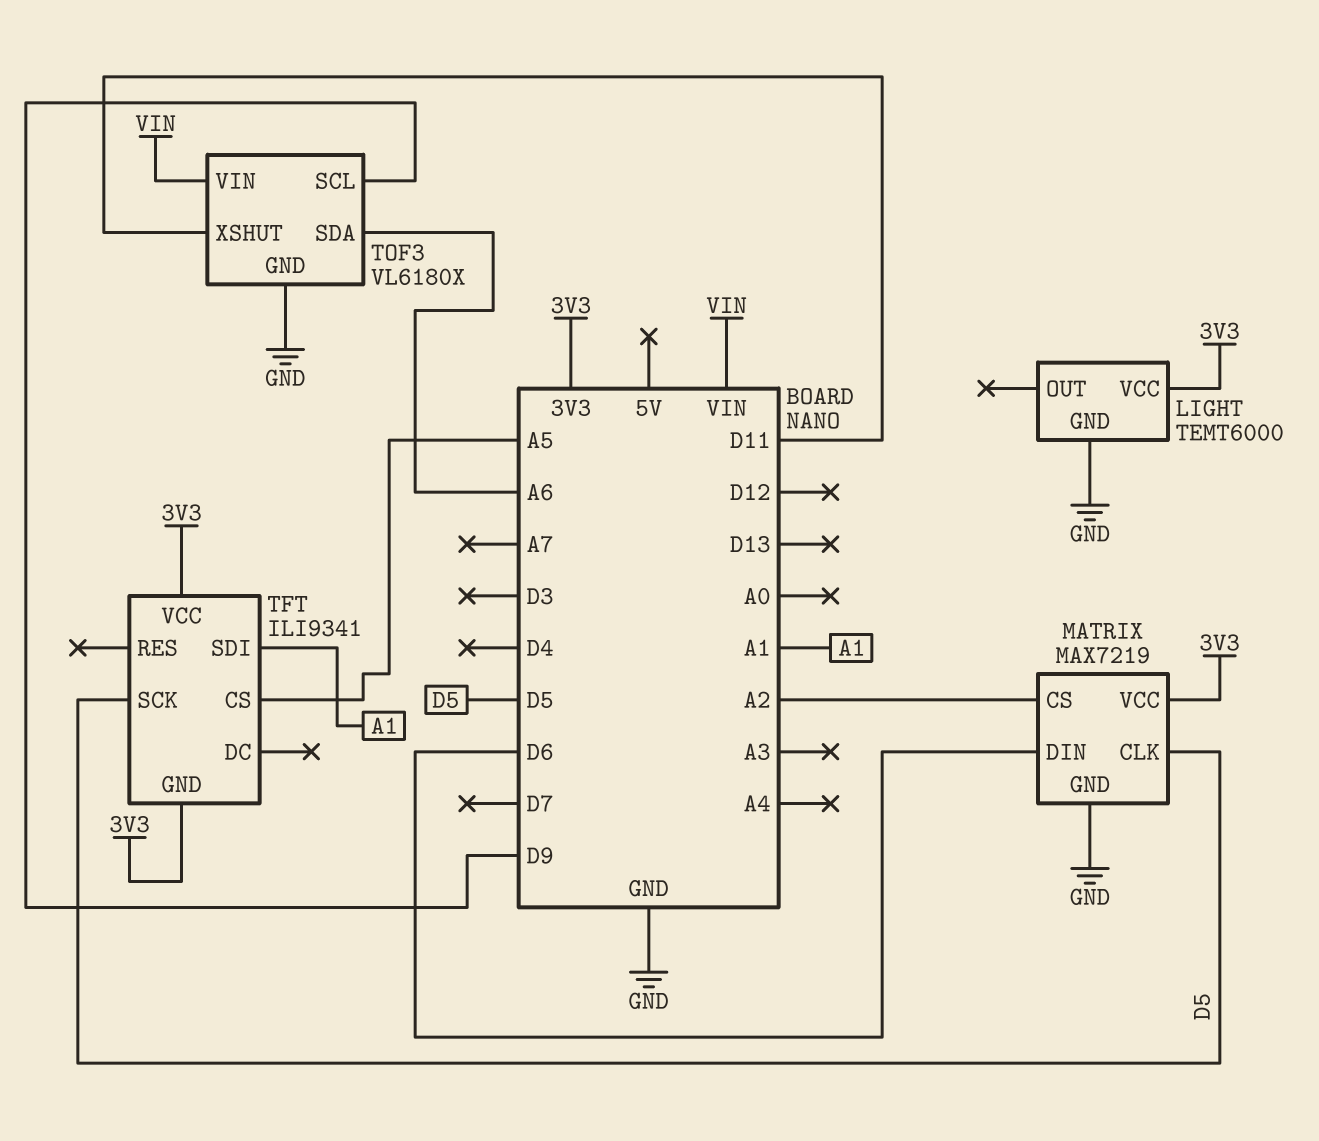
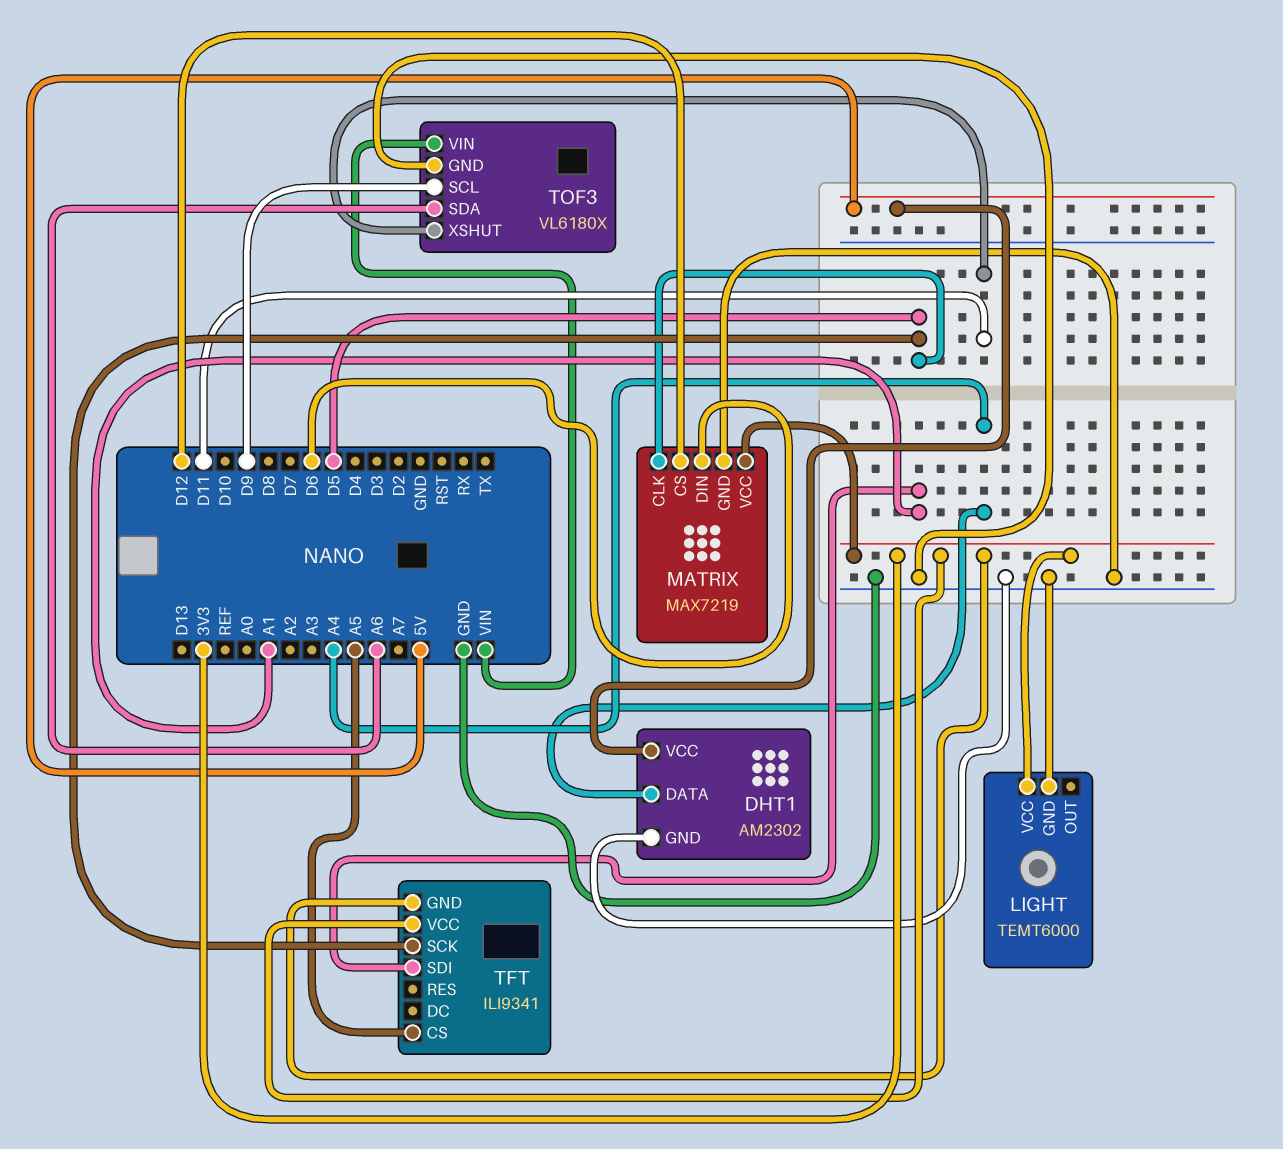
DHT1: none -> AM2302
DHT1 pin DATA: none -> A4
DHT1 pin GND: none -> GND
DHT1 pin VCC: none -> 5V
MATRIX pin CS: A2 -> D12

